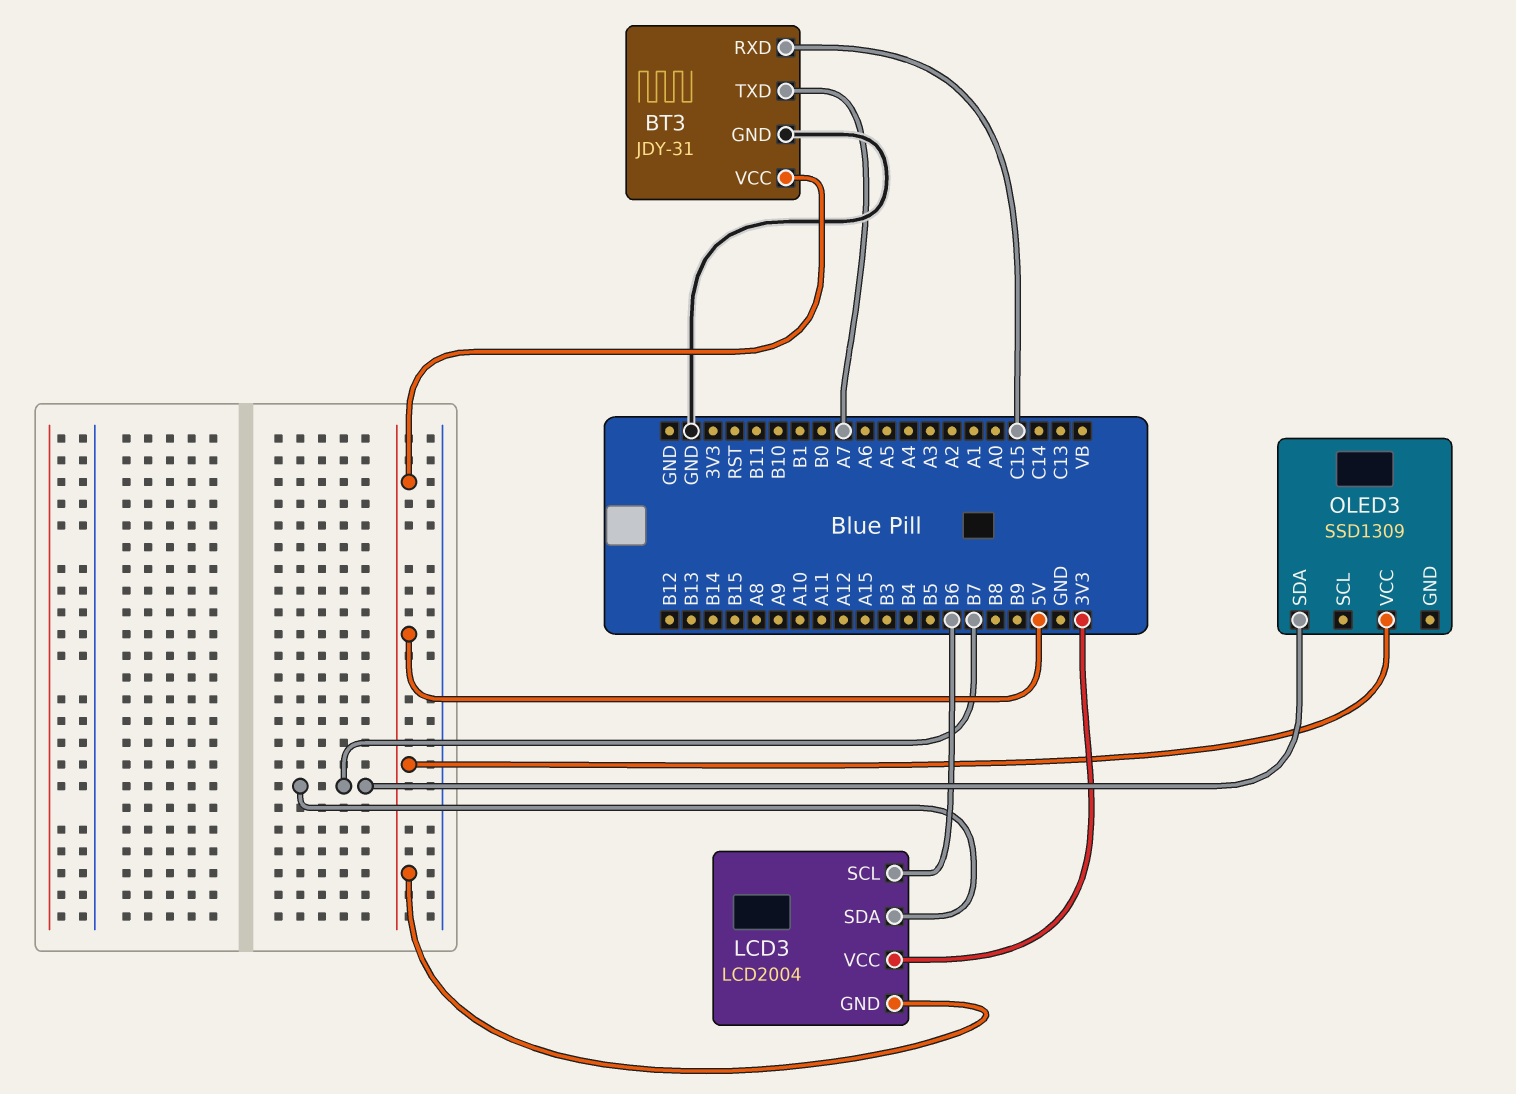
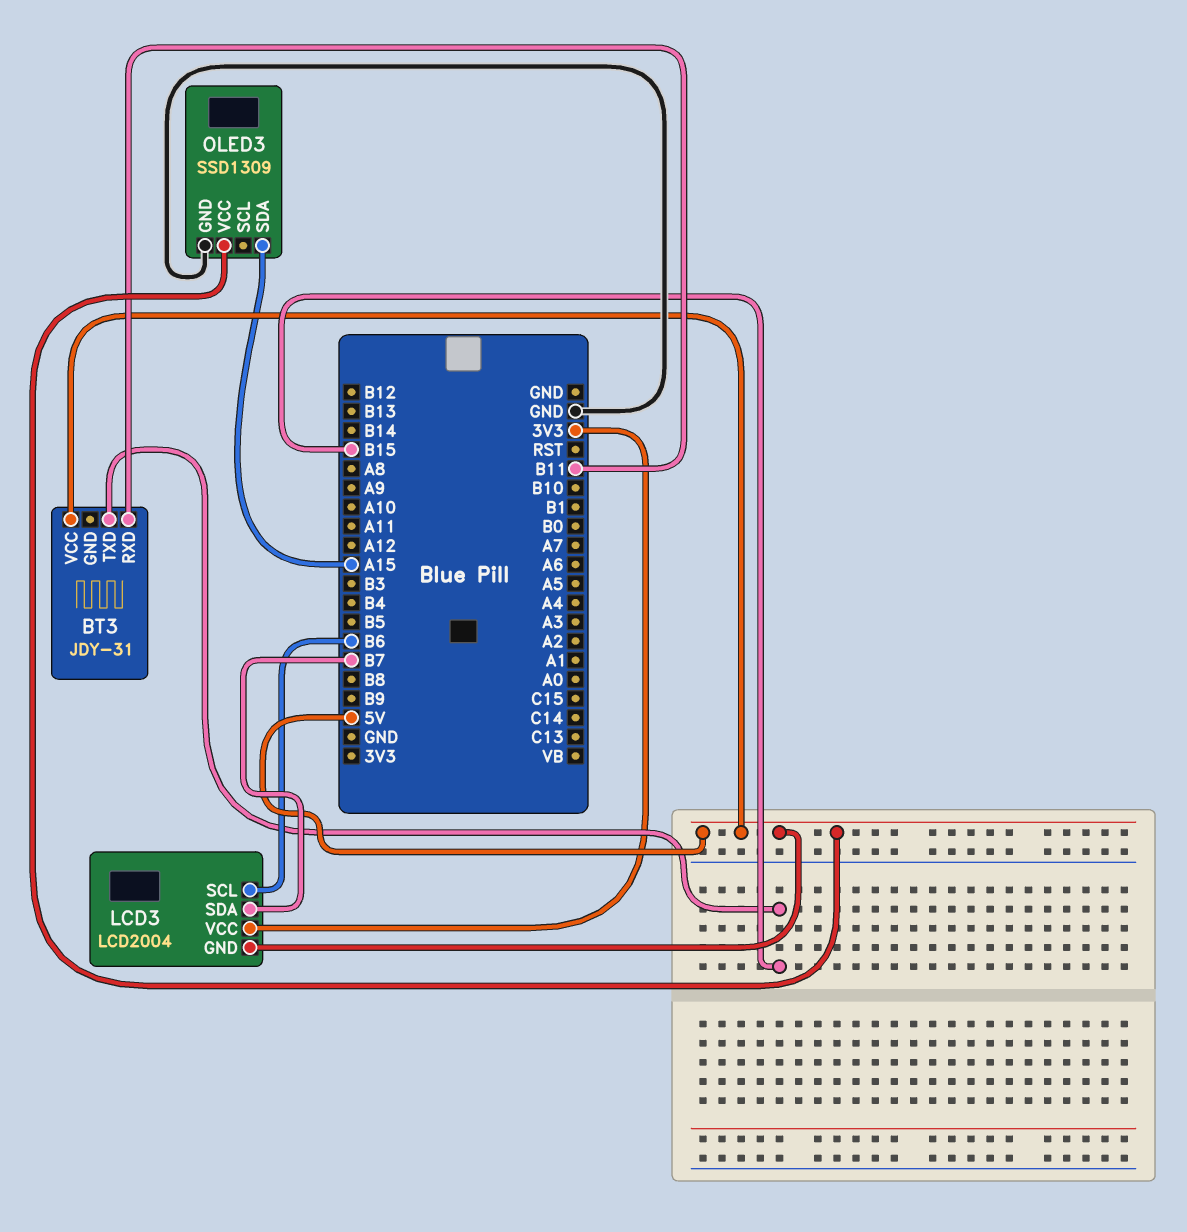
BT3 pin GND: GND -> none
BT3 pin RXD: C15 -> B11
BT3 pin TXD: A7 -> B15
OLED3 pin GND: none -> GND
OLED3 pin SDA: B7 -> A15

